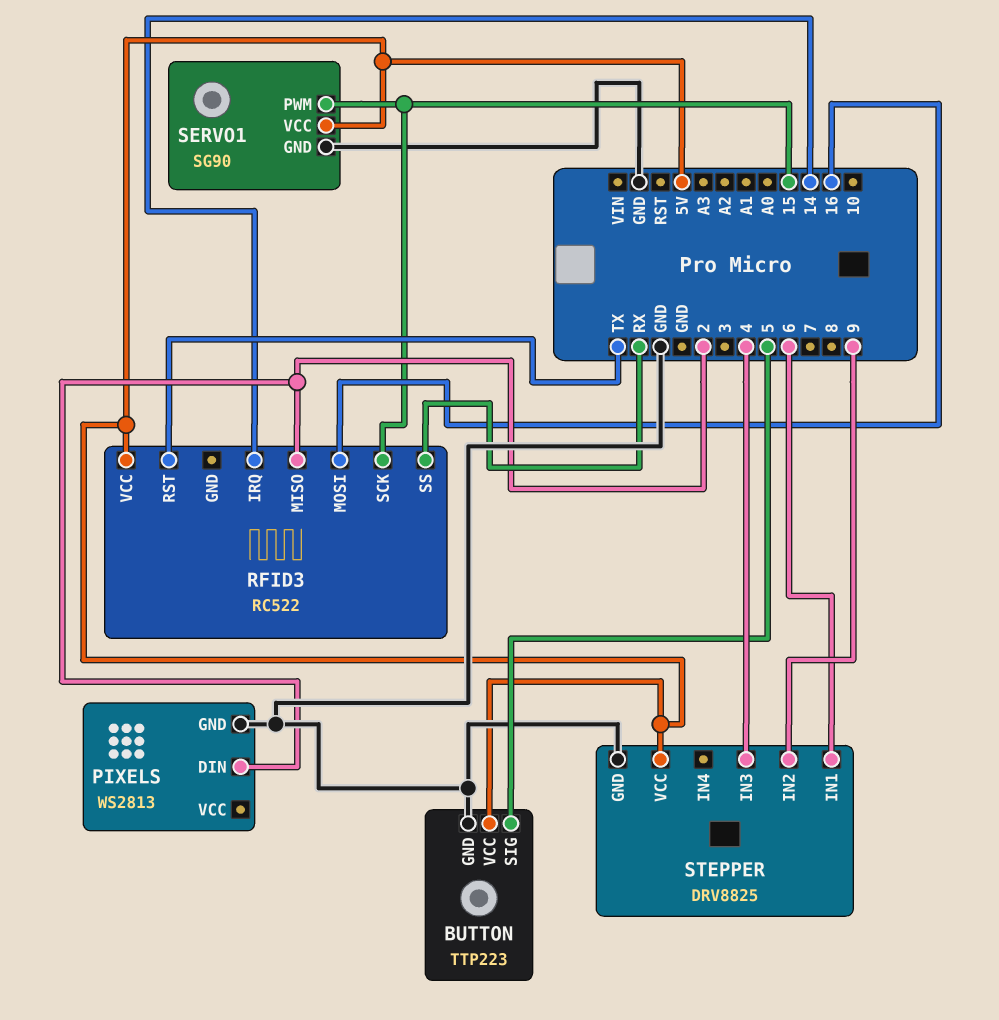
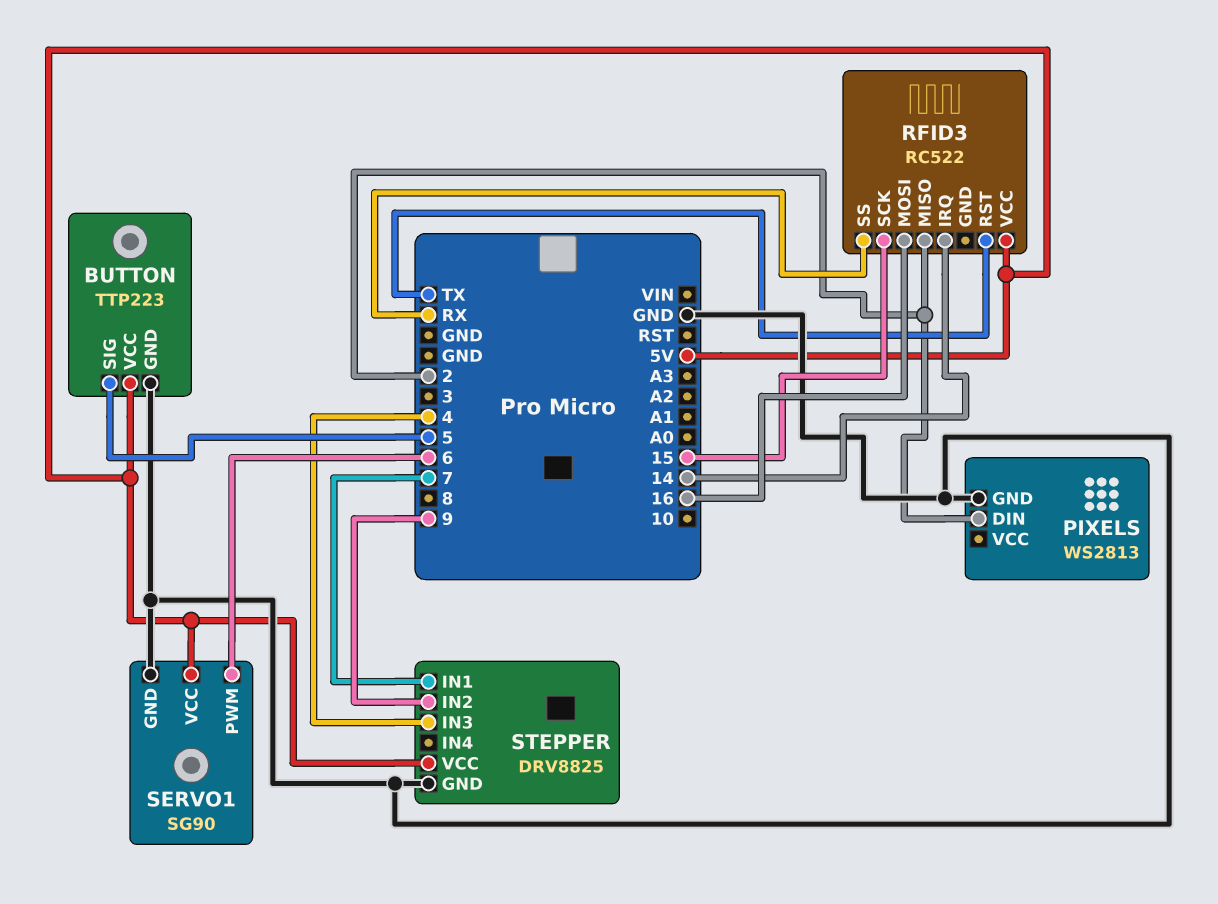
SERVO1 pin PWM: 15 -> 6
STEPPER pin IN1: 6 -> 7

